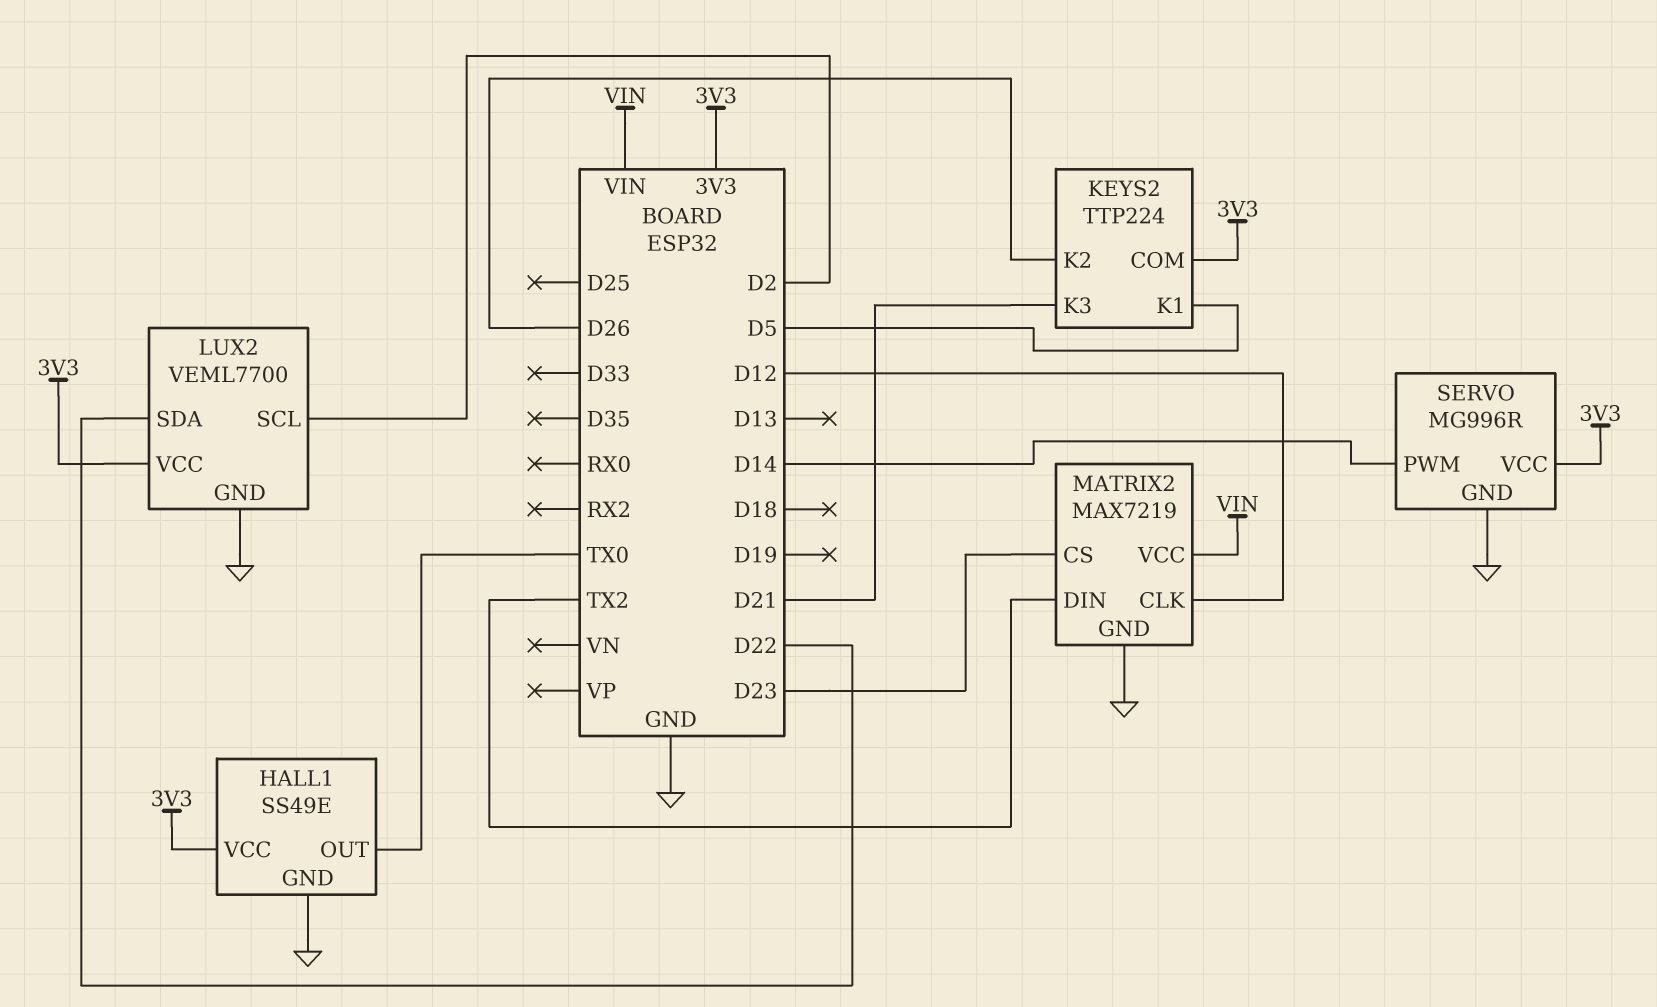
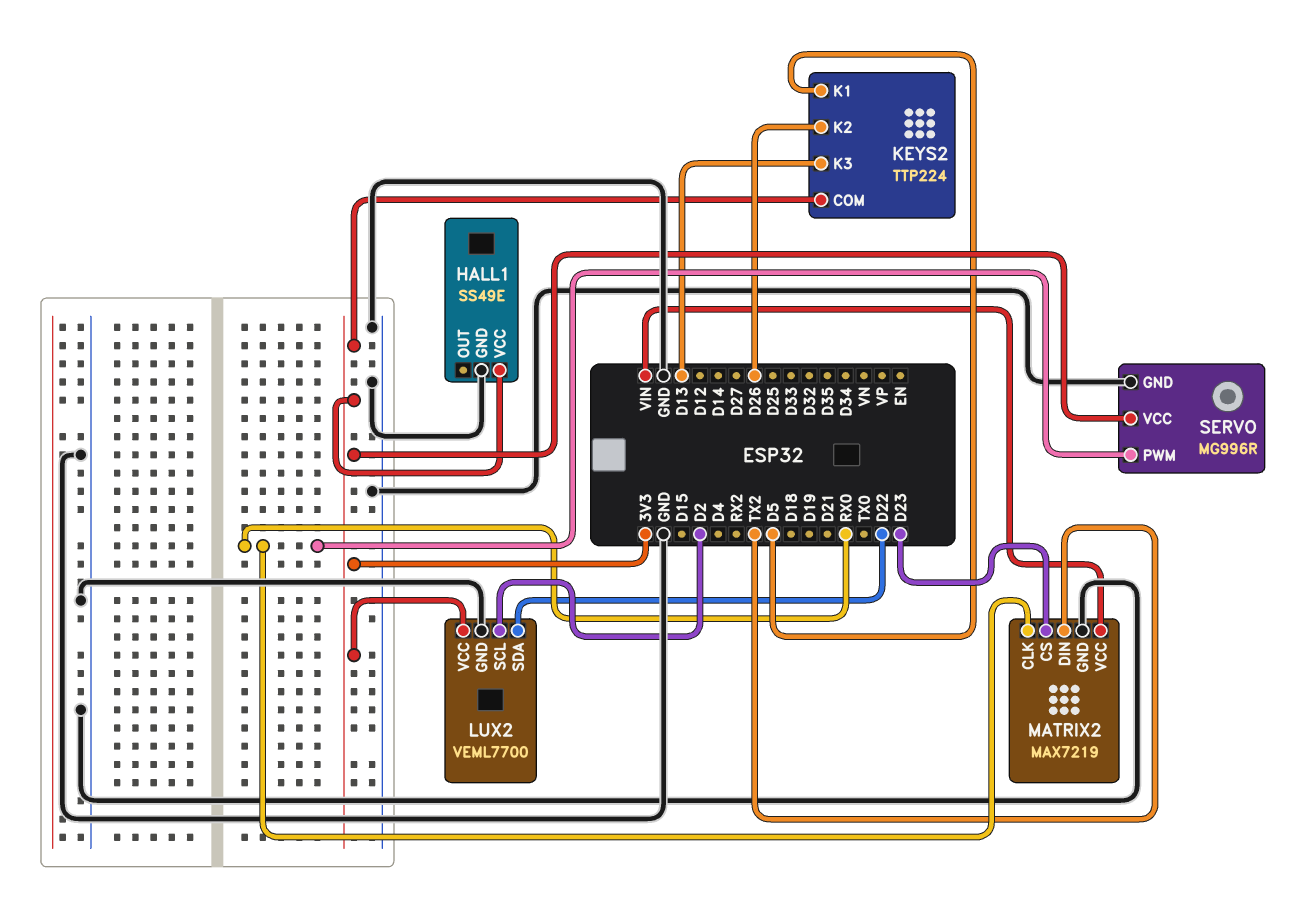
HALL1 pin OUT: TX0 -> none
KEYS2 pin K3: D21 -> D13
MATRIX2 pin CLK: D12 -> RX0
SERVO pin PWM: D14 -> RX0

